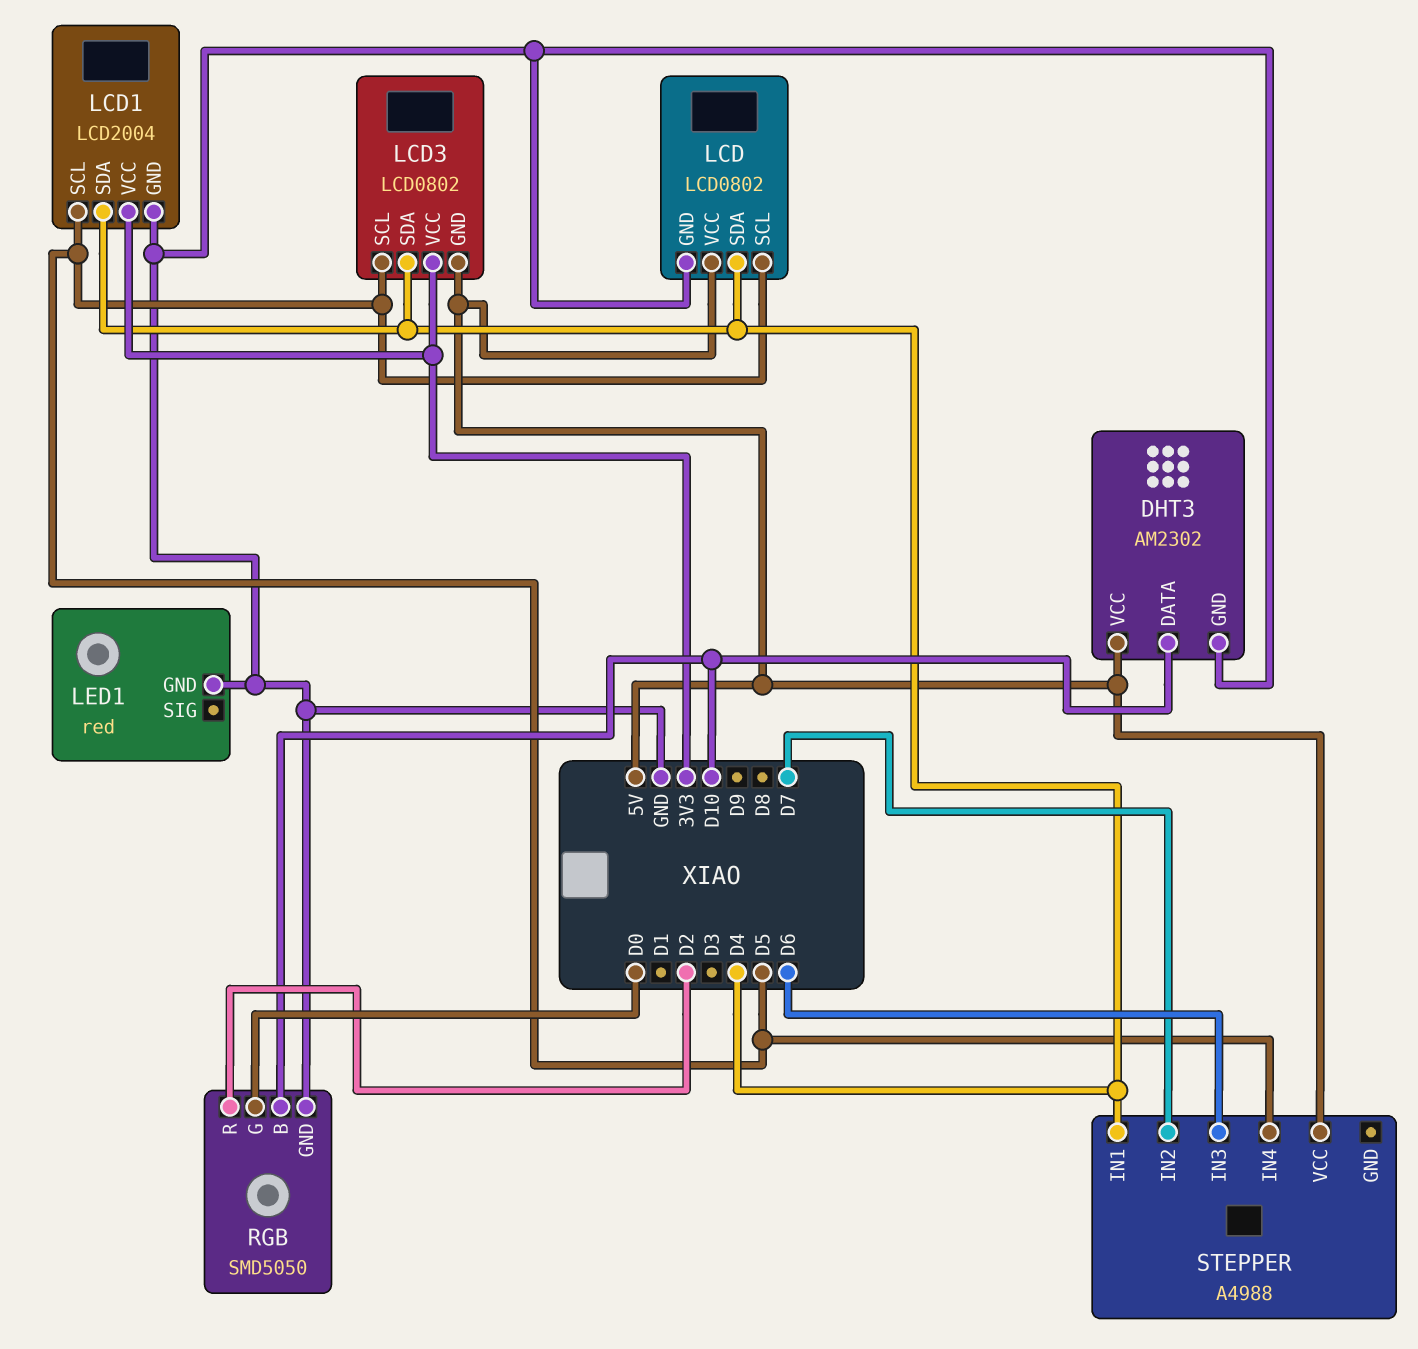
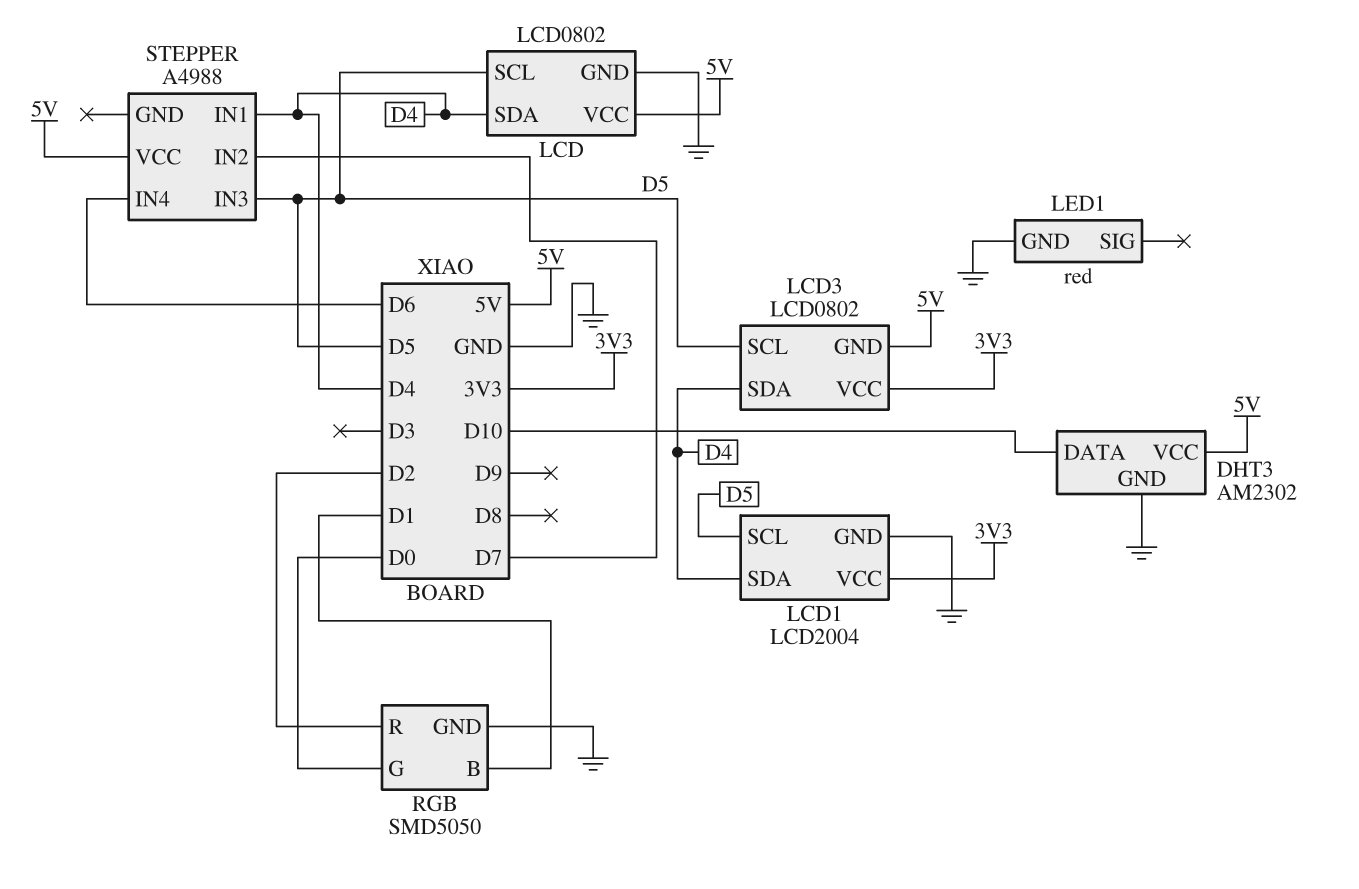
RGB pin B: D10 -> D1
STEPPER pin IN3: D6 -> D5
STEPPER pin IN4: D5 -> D6

